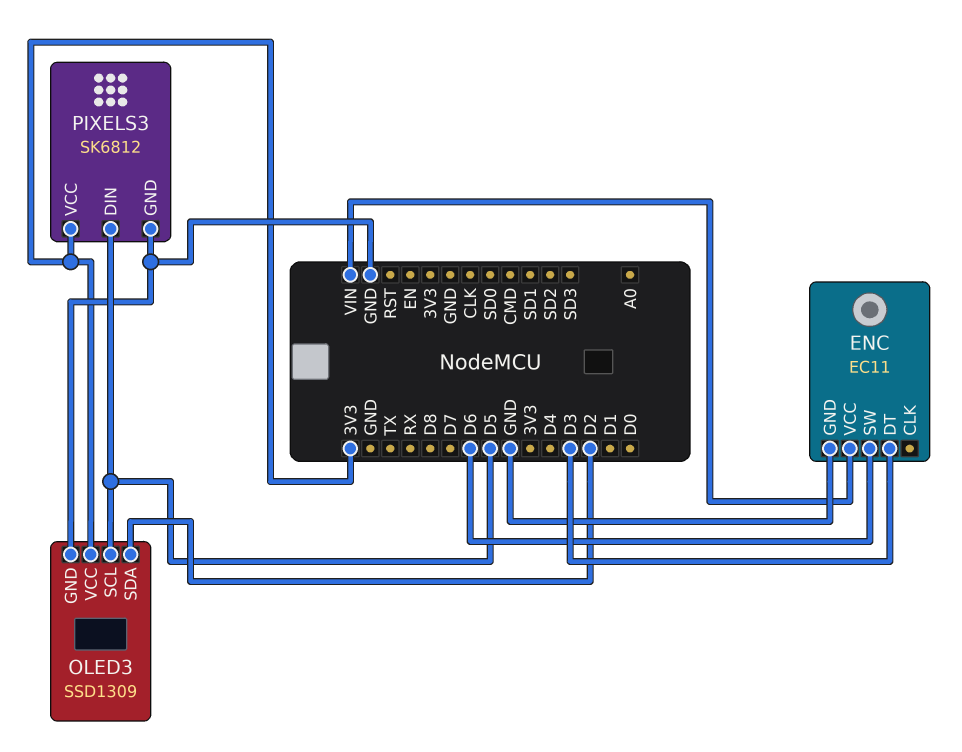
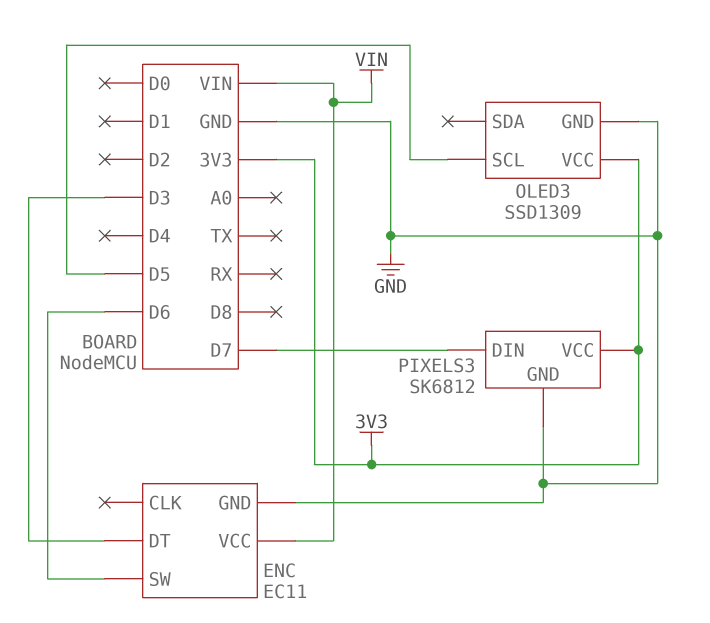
OLED3 pin SDA: D2 -> none
PIXELS3 pin DIN: D5 -> D7

